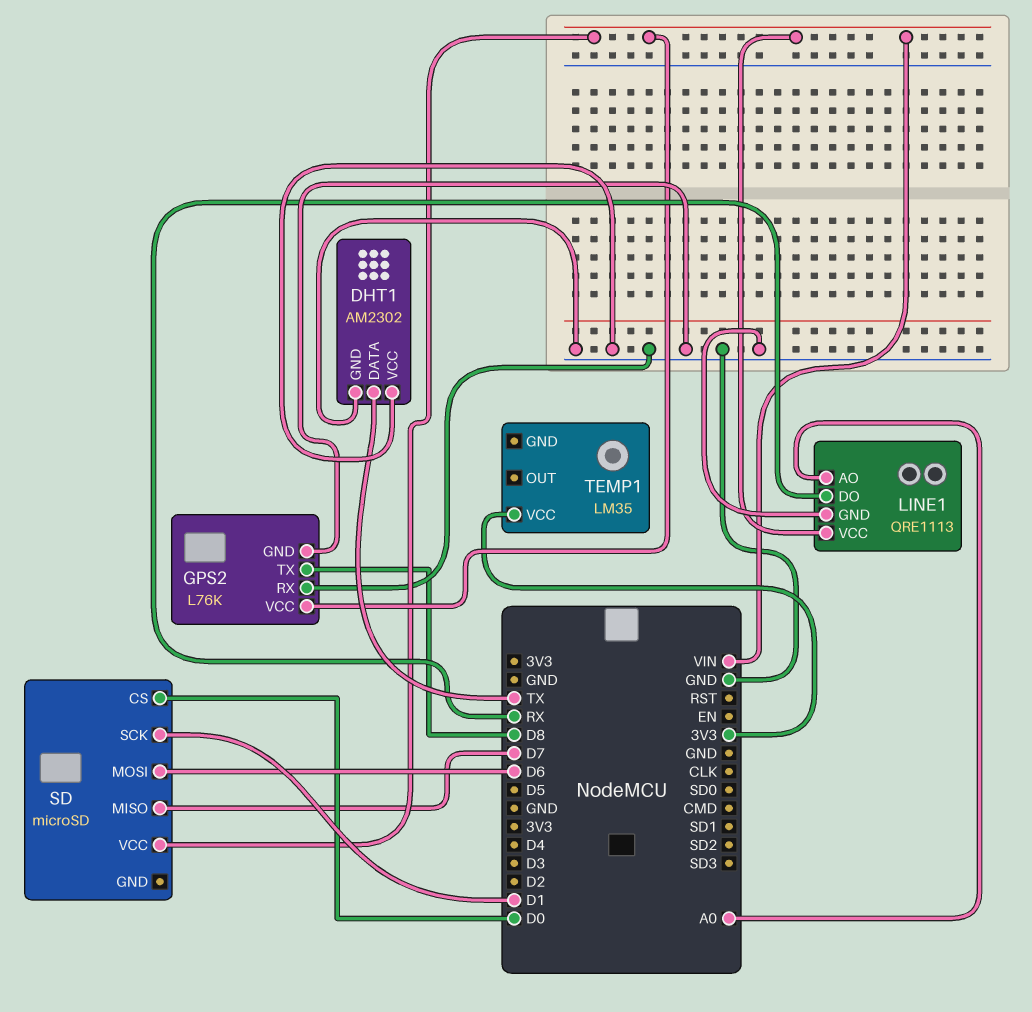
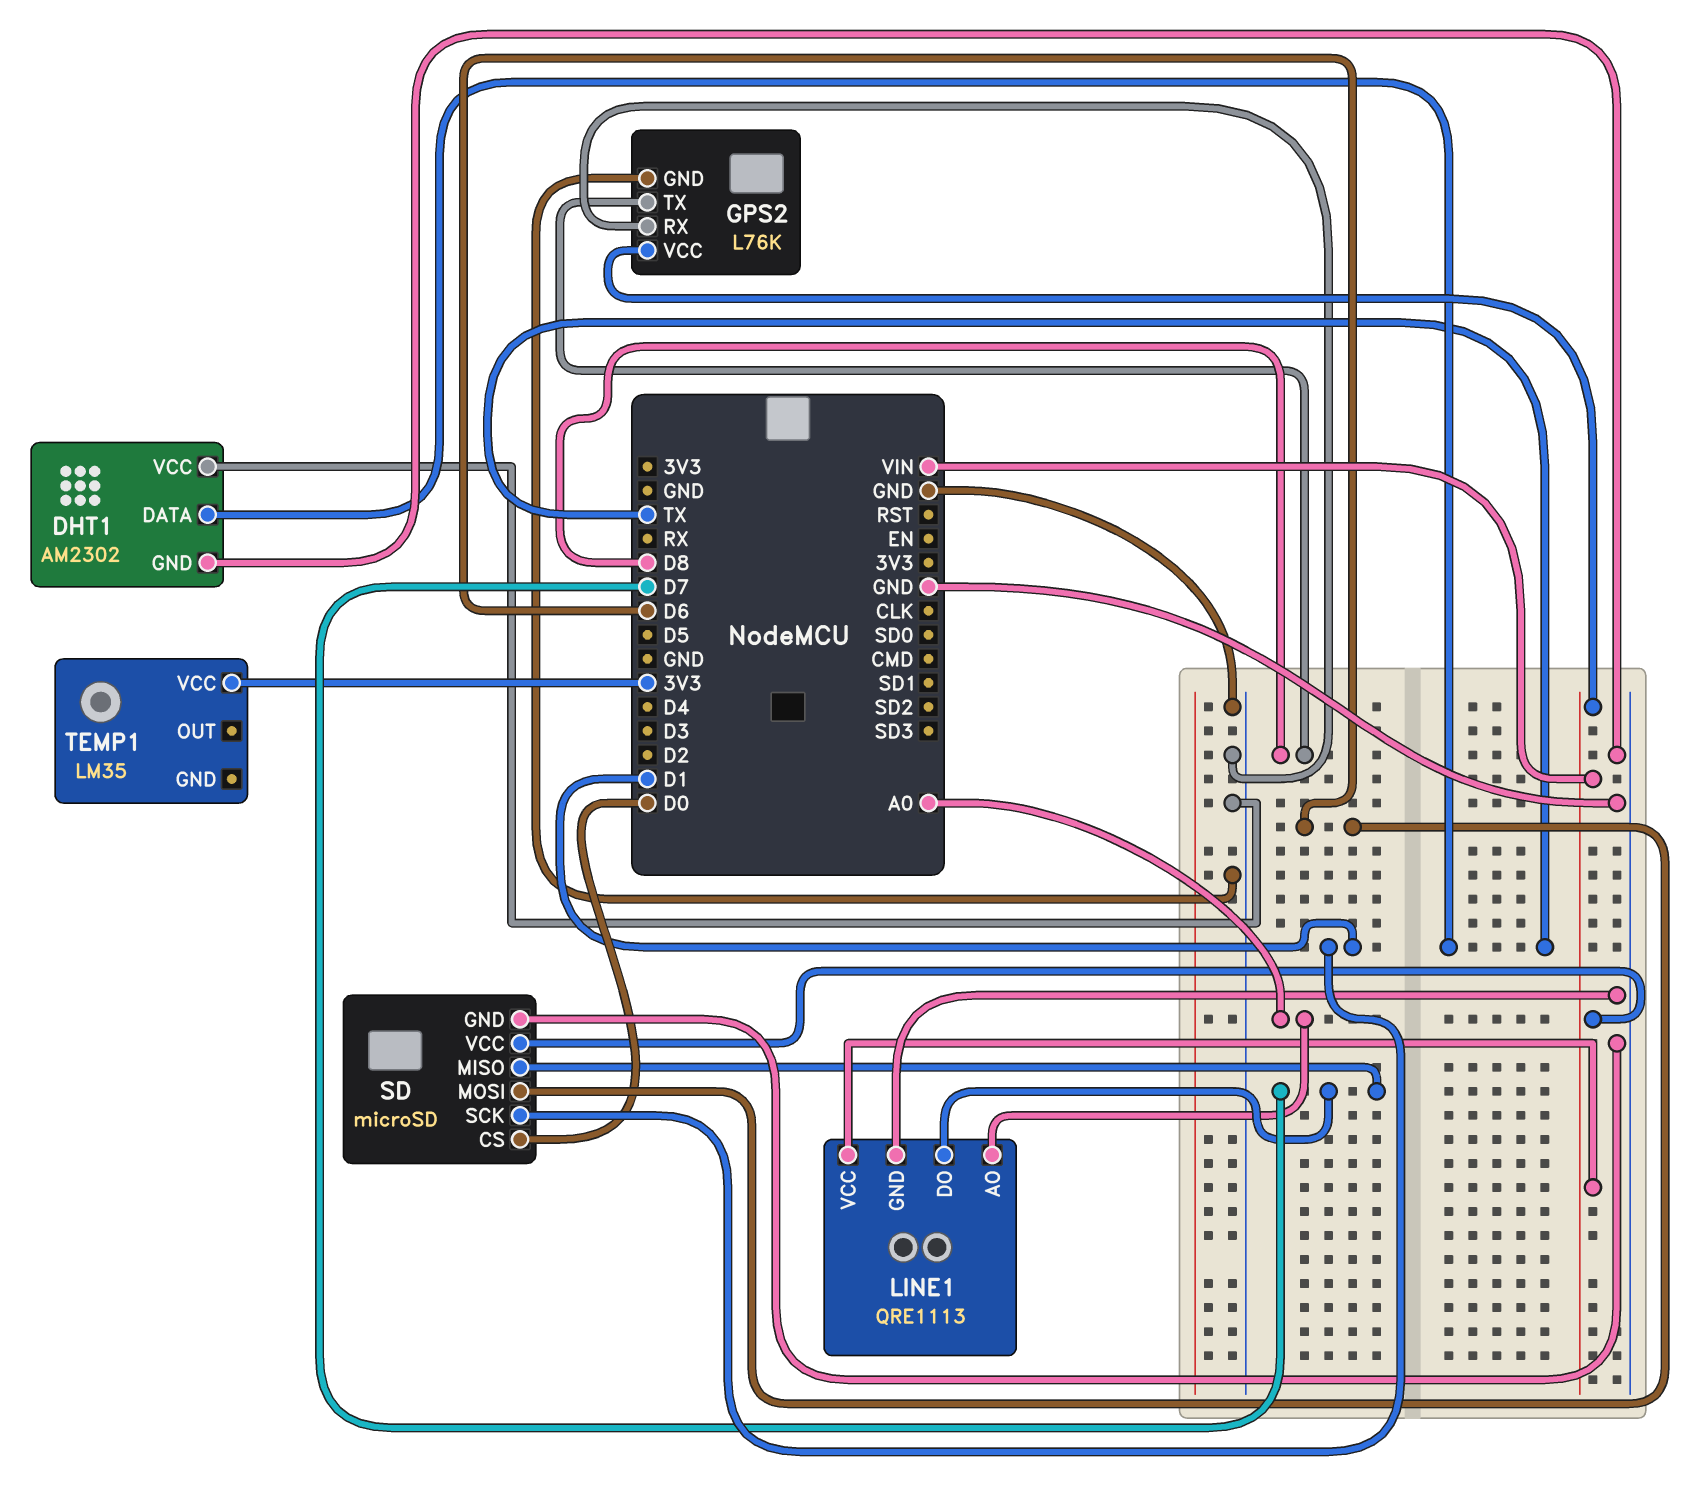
LINE1 pin DO: RX -> D7
SD pin GND: none -> GND

